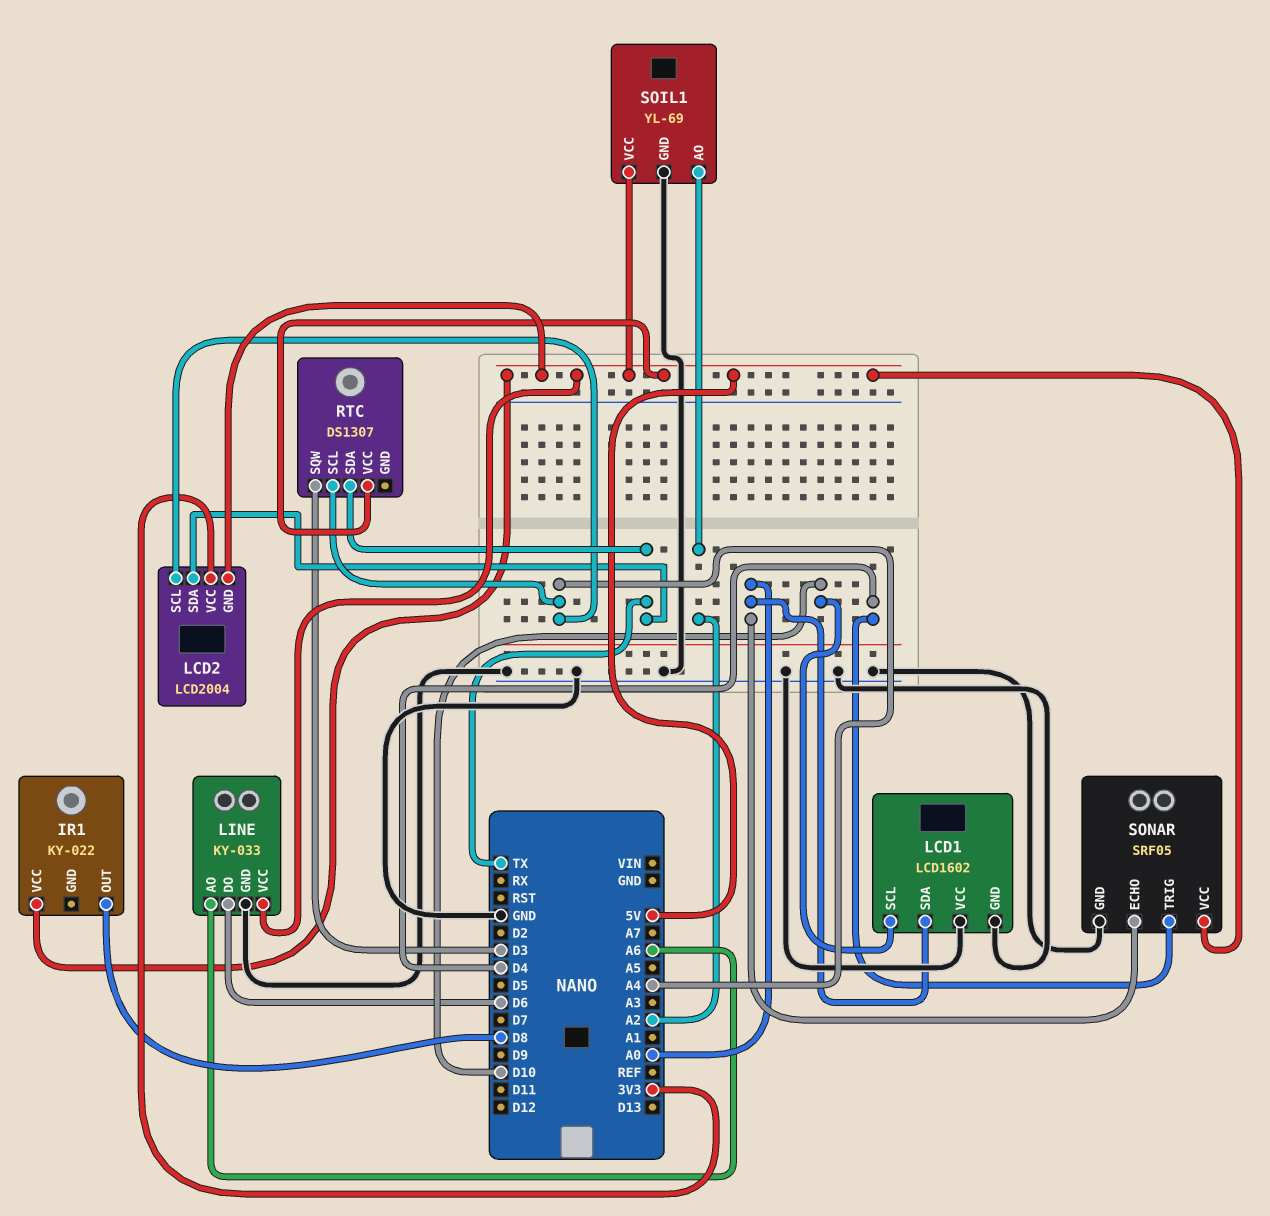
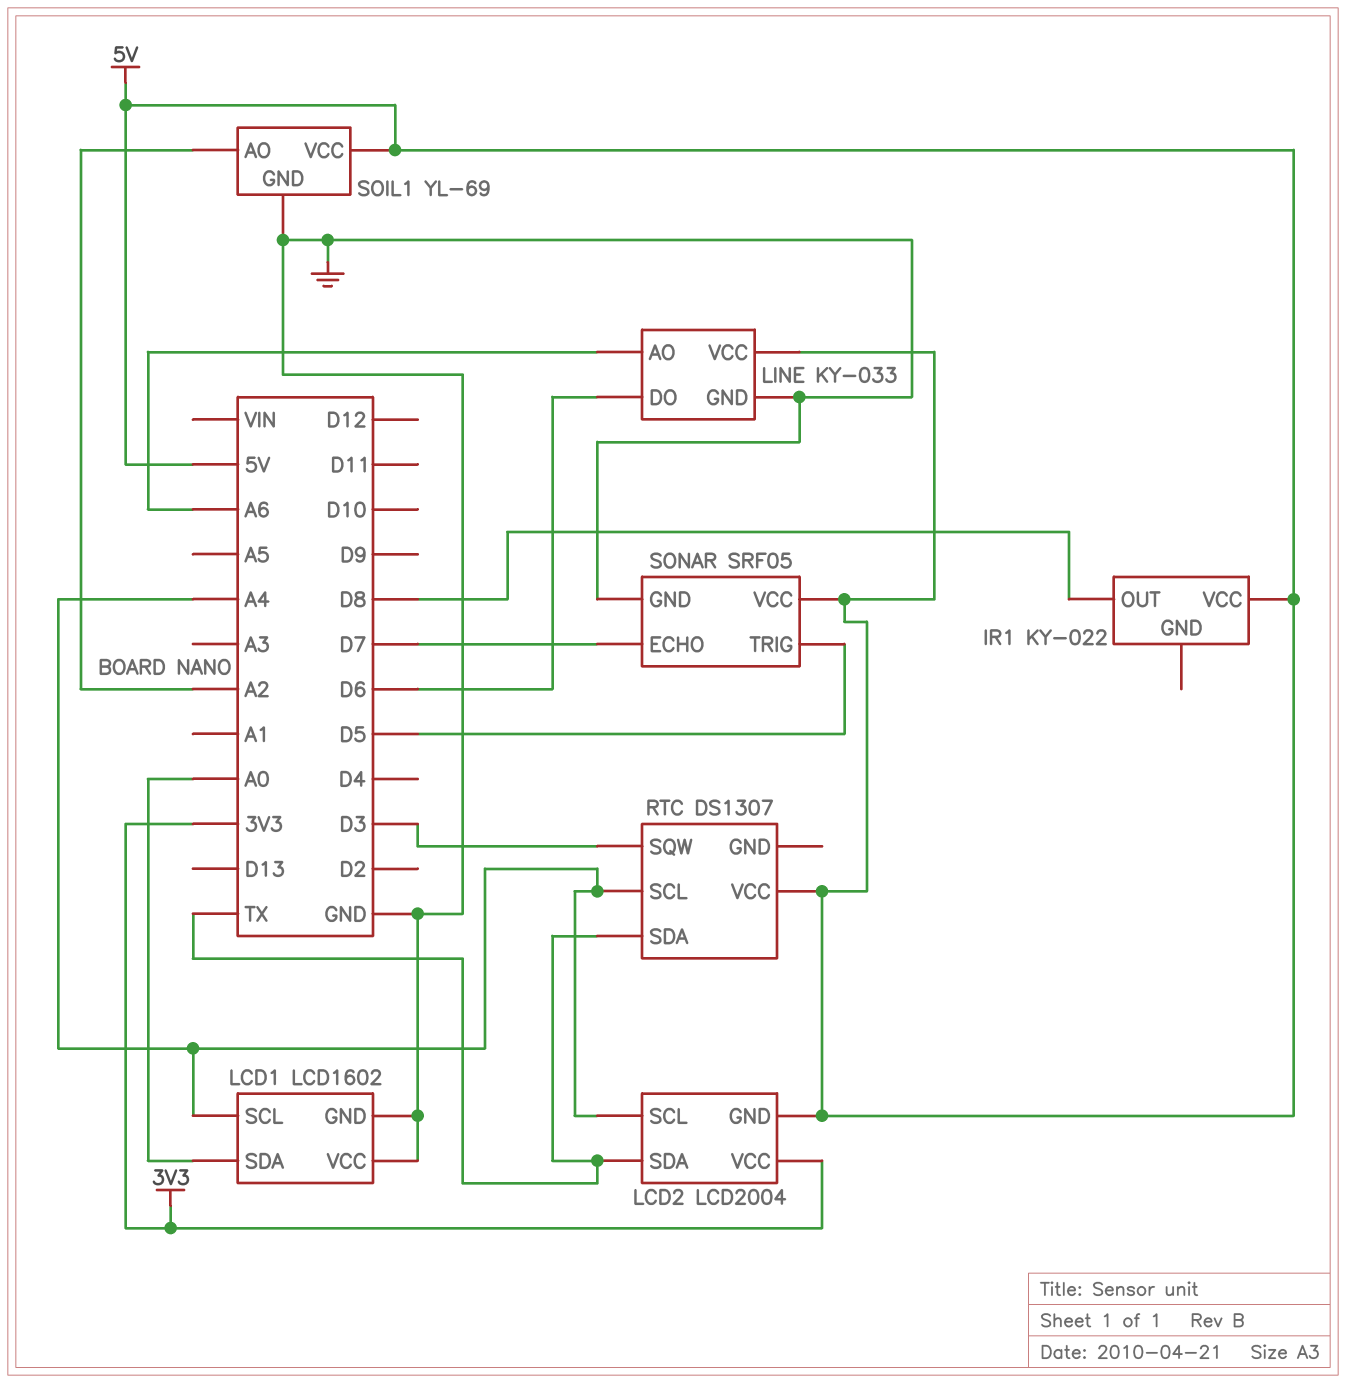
LCD1 pin SCL: D10 -> A4
SONAR pin ECHO: A0 -> D7
SONAR pin TRIG: D4 -> D5

